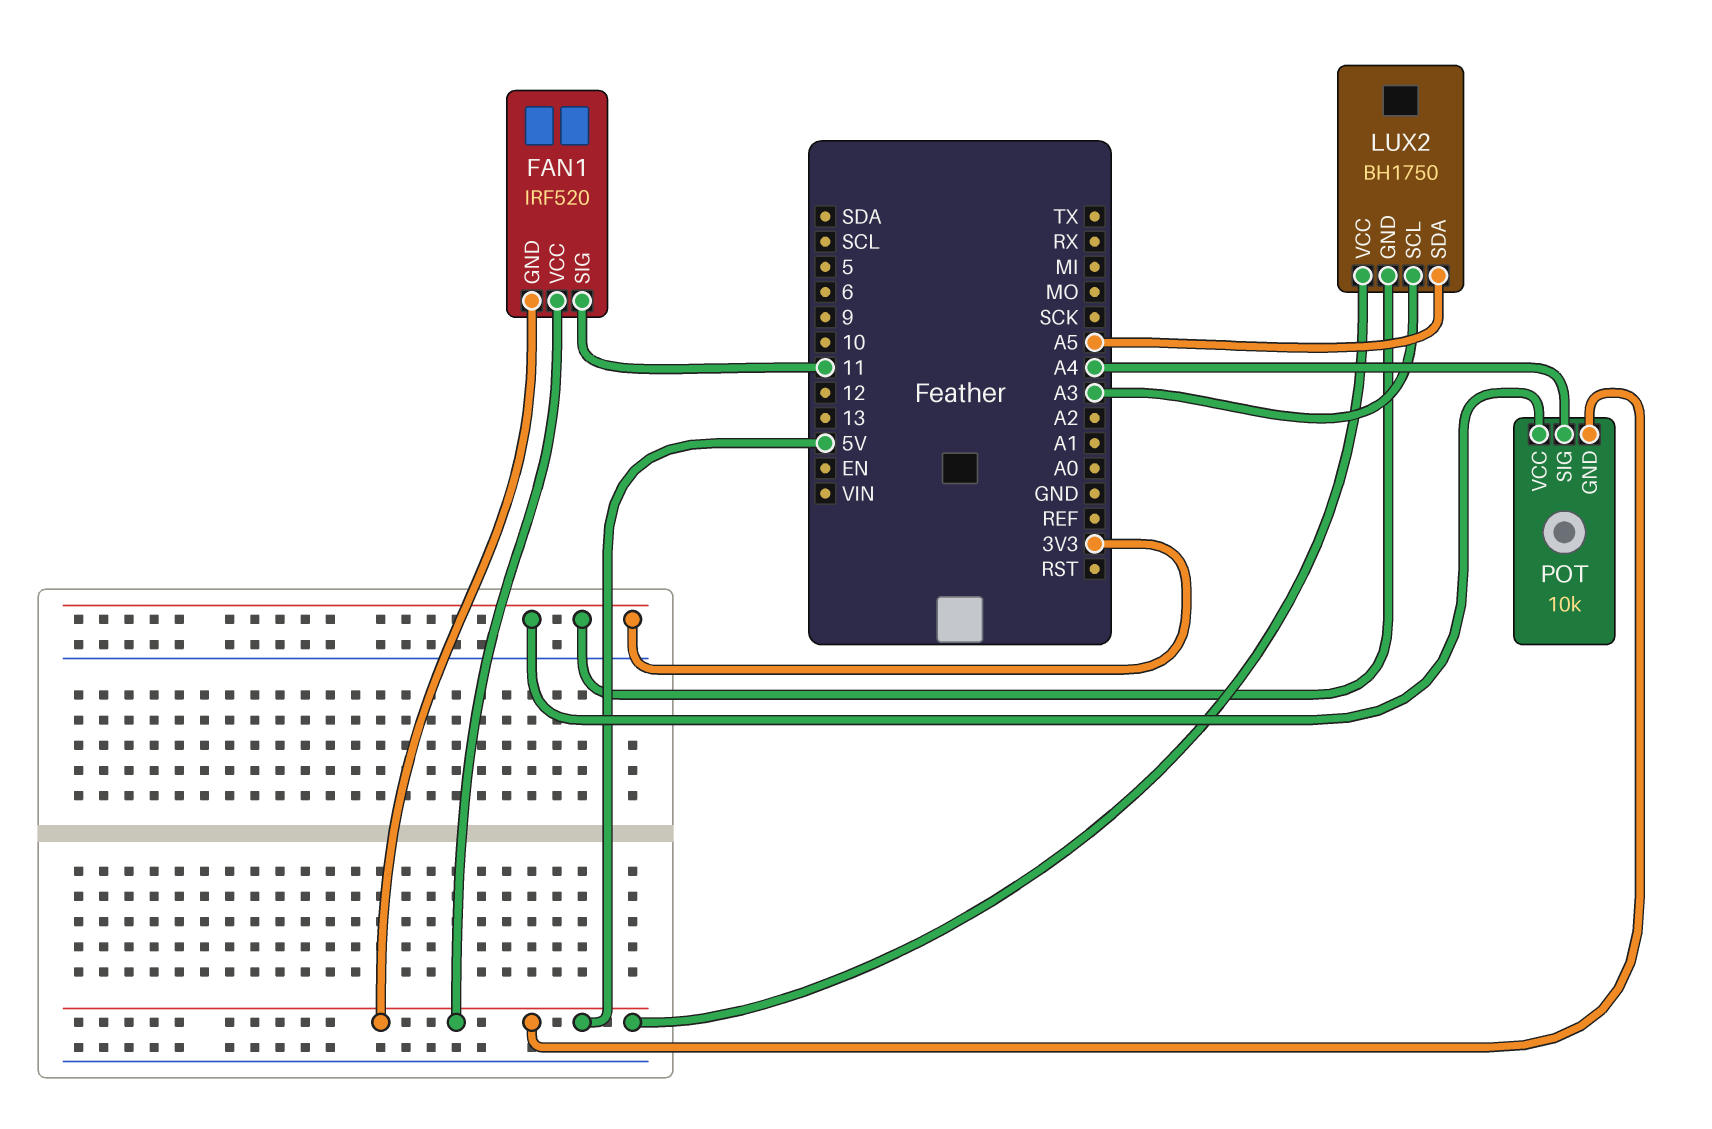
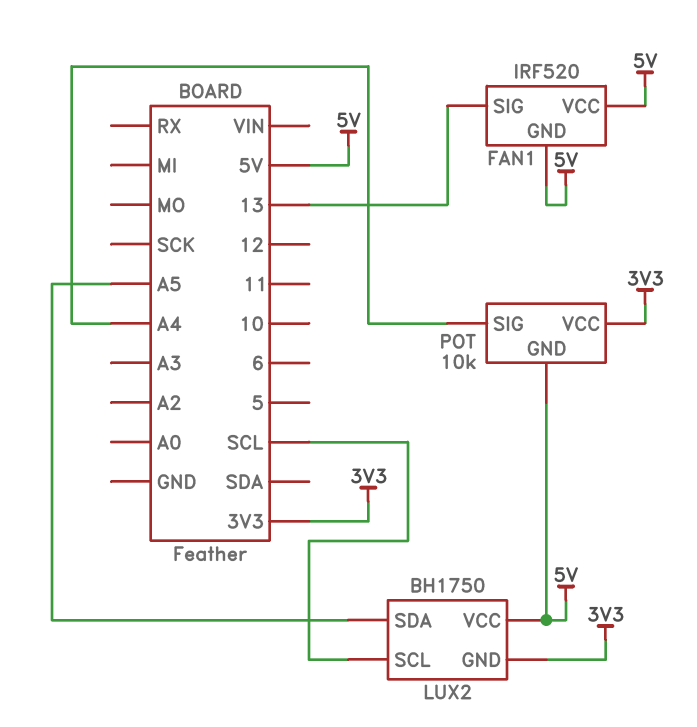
FAN1 pin SIG: 11 -> 13
LUX2 pin SCL: A3 -> SCL

